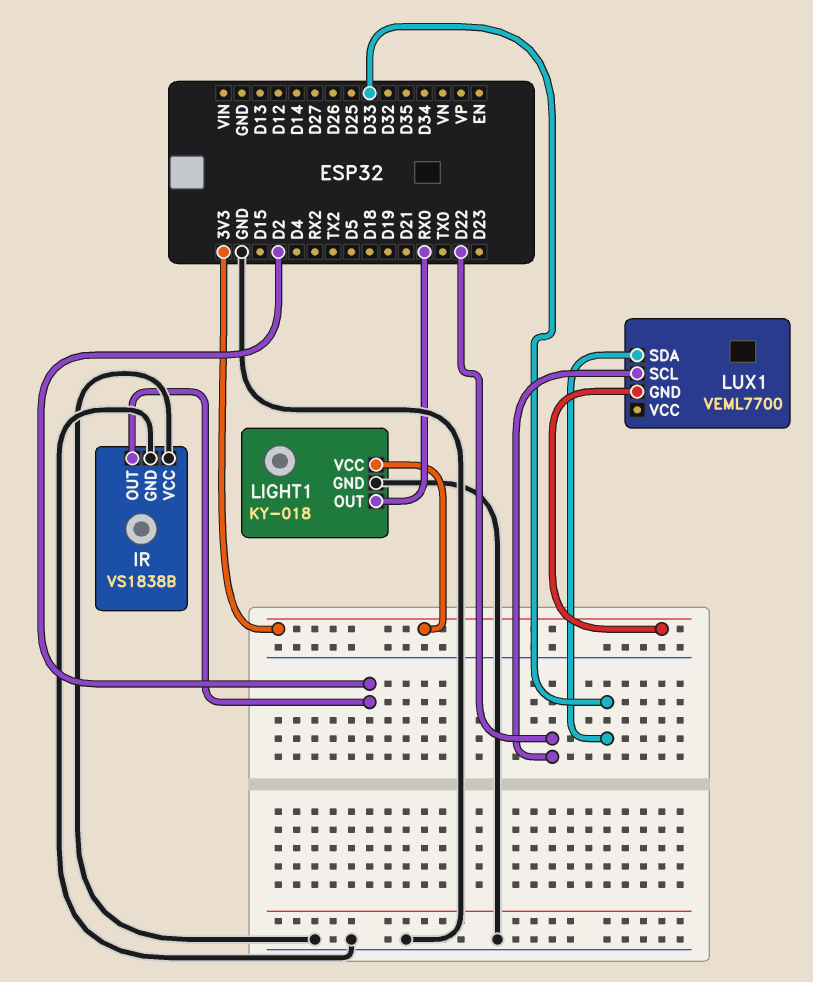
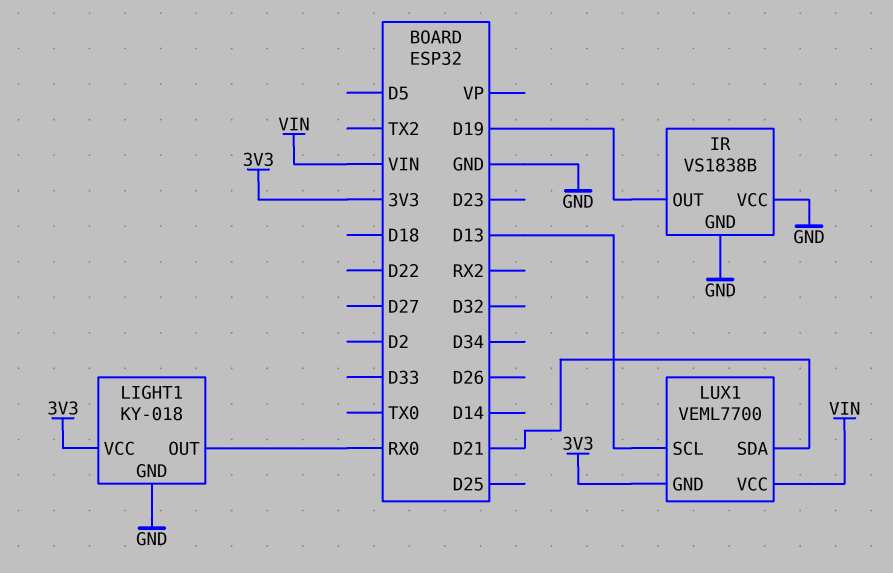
IR pin OUT: D2 -> D19
LUX1 pin SCL: D22 -> D13
LUX1 pin SDA: D33 -> D21
LUX1 pin VCC: none -> VIN

